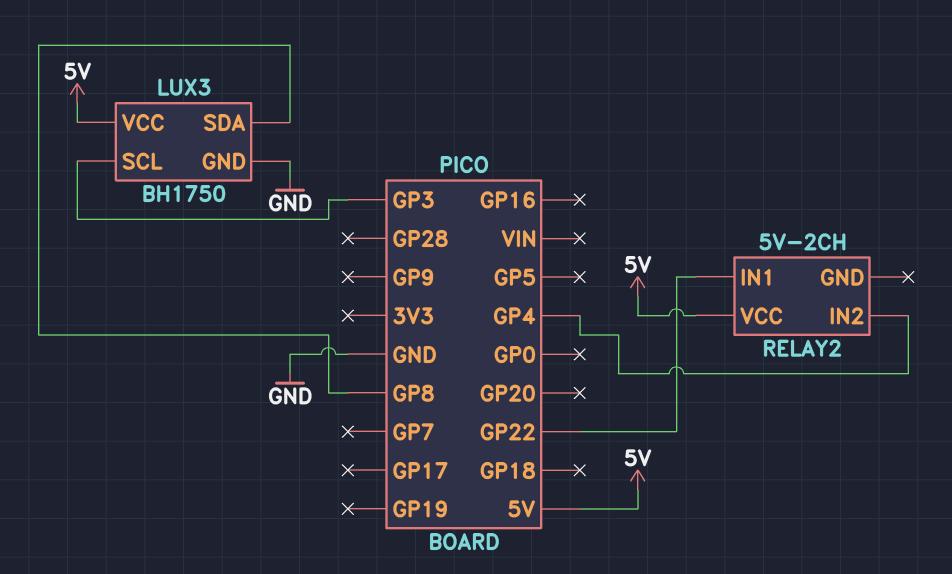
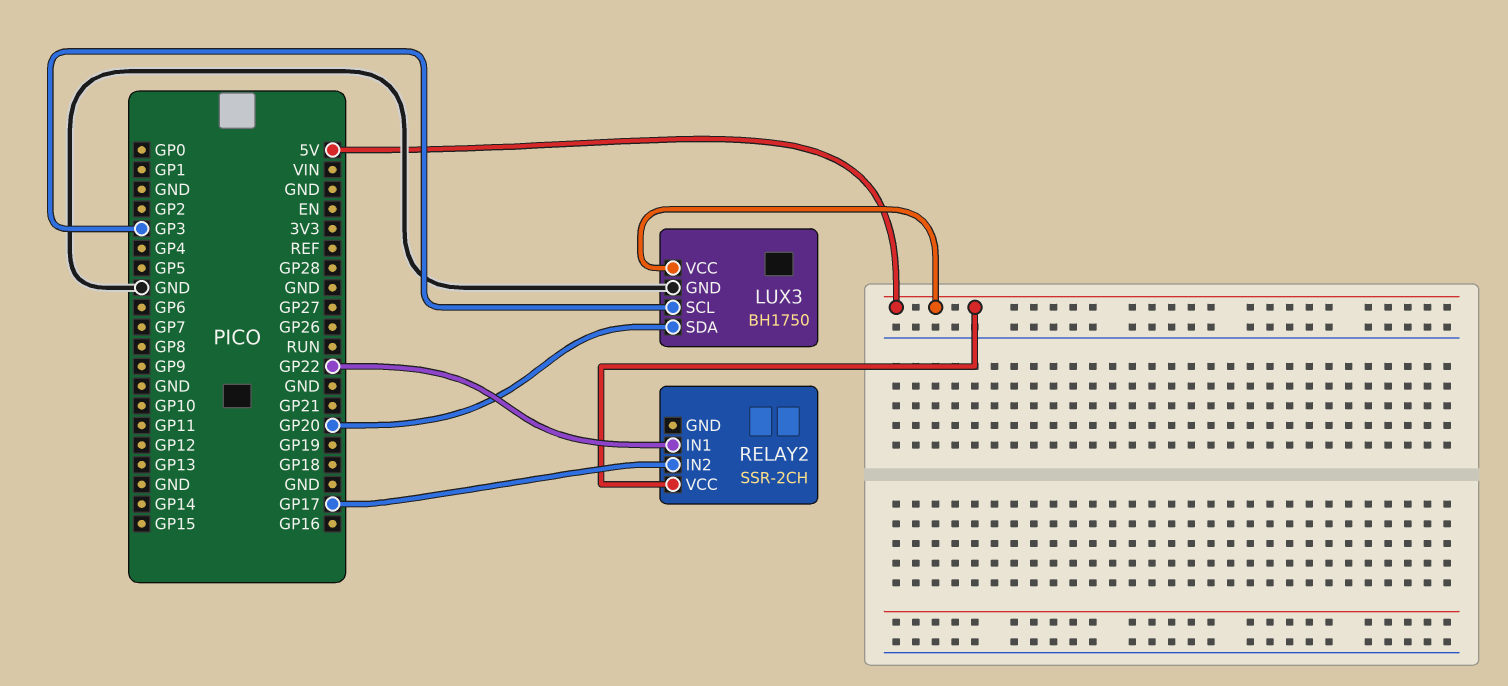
LUX3 pin SDA: GP8 -> GP20
RELAY2: 5V-2CH -> SSR-2CH
RELAY2 pin IN2: GP4 -> GP17

